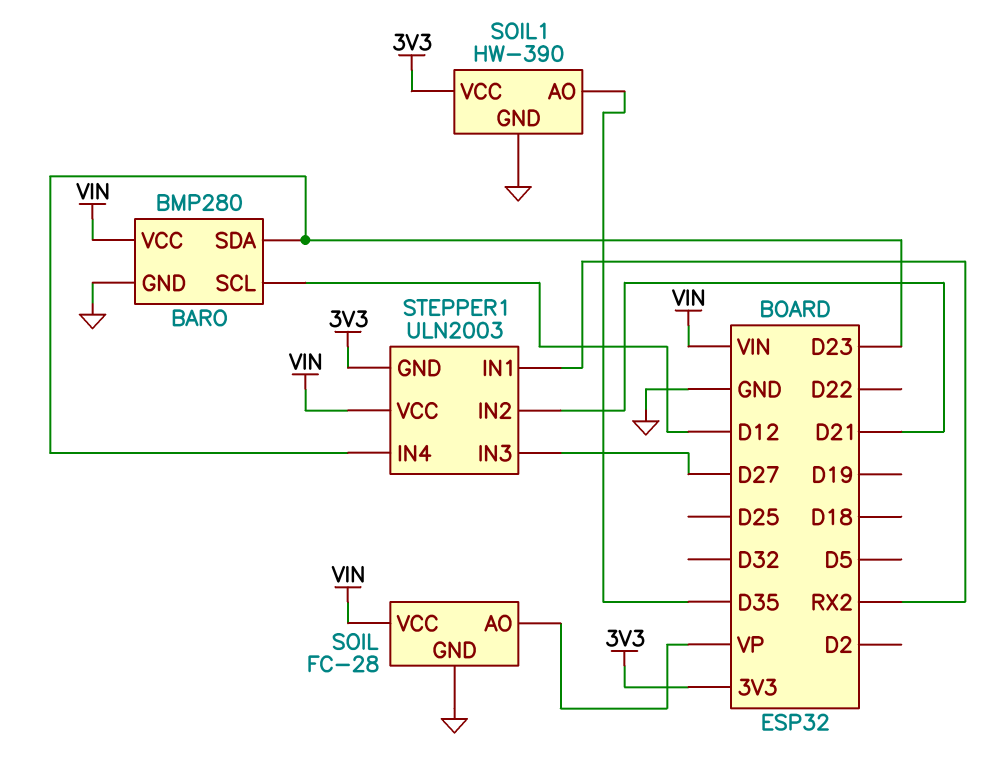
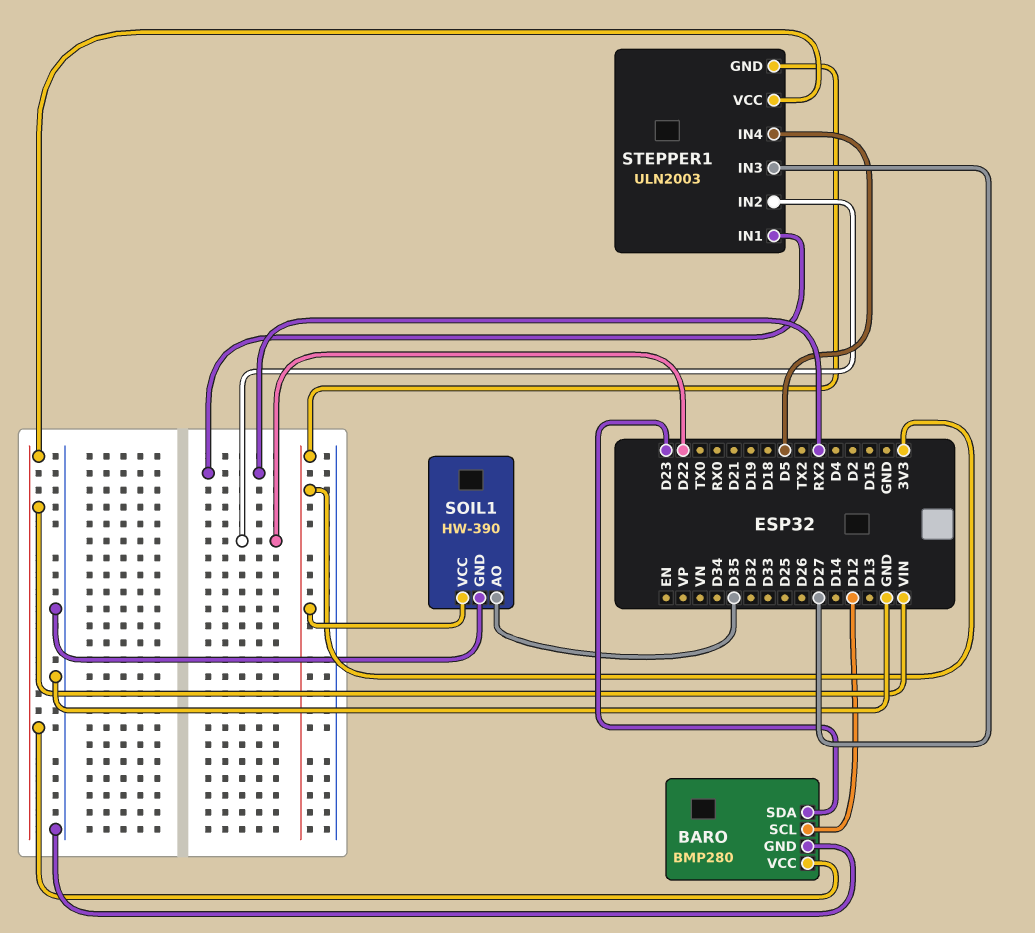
SOIL: FC-28 -> none
SOIL pin AO: VP -> none
SOIL pin GND: GND -> none
SOIL pin VCC: VIN -> none
STEPPER1 pin IN2: D21 -> D22
STEPPER1 pin IN4: D23 -> D5

